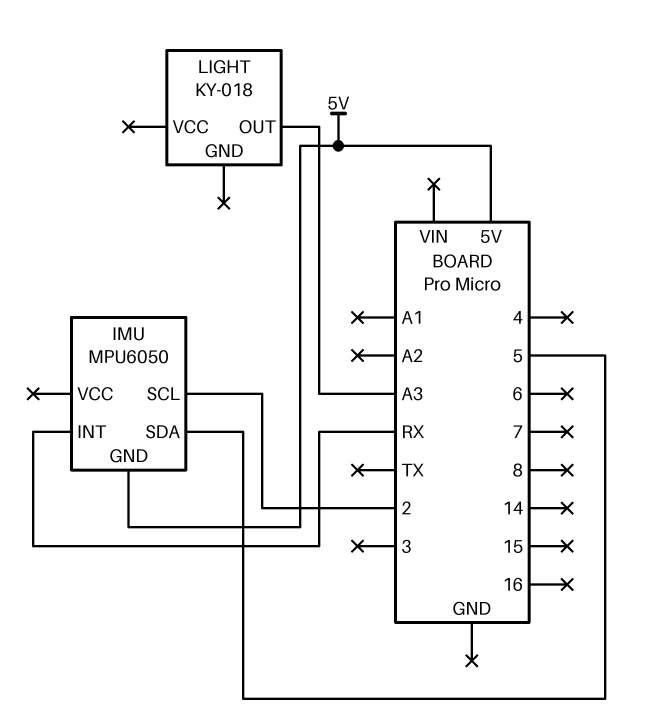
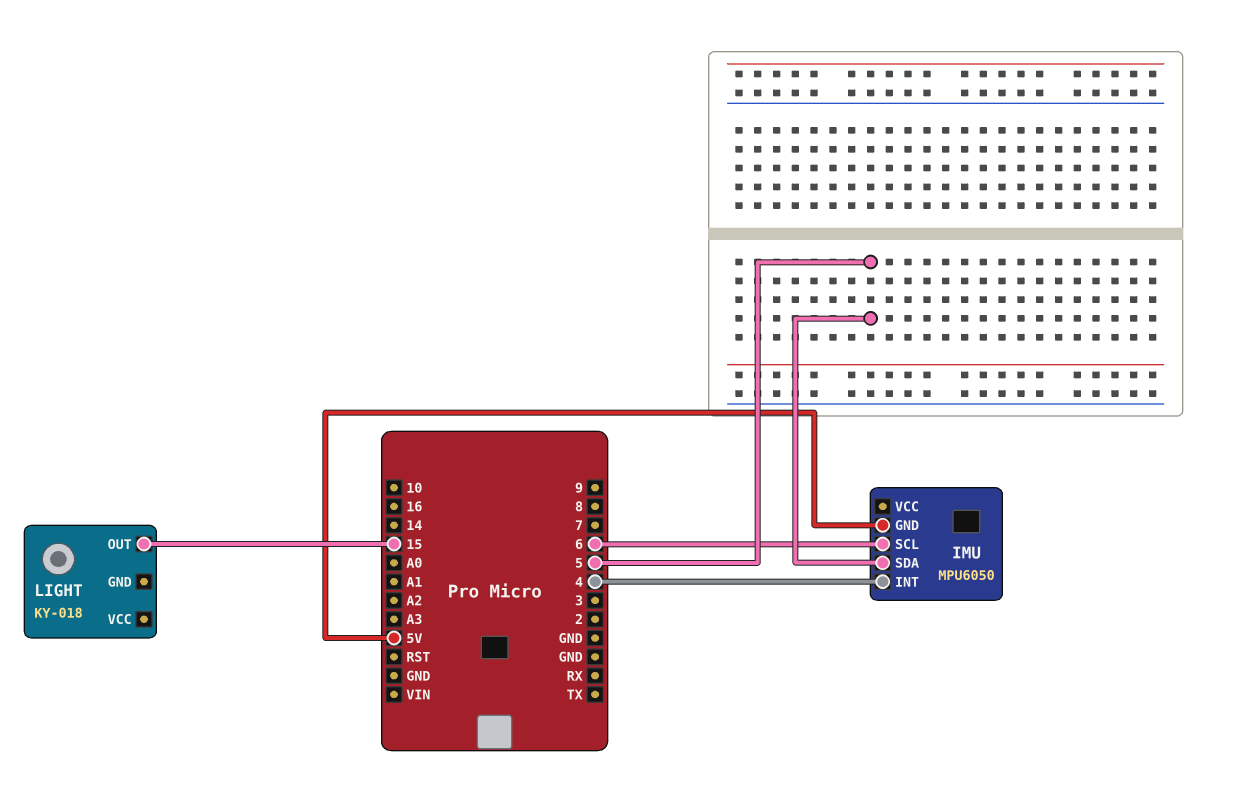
IMU pin INT: RX -> 4
IMU pin SCL: 2 -> 6
LIGHT pin OUT: A3 -> 15

